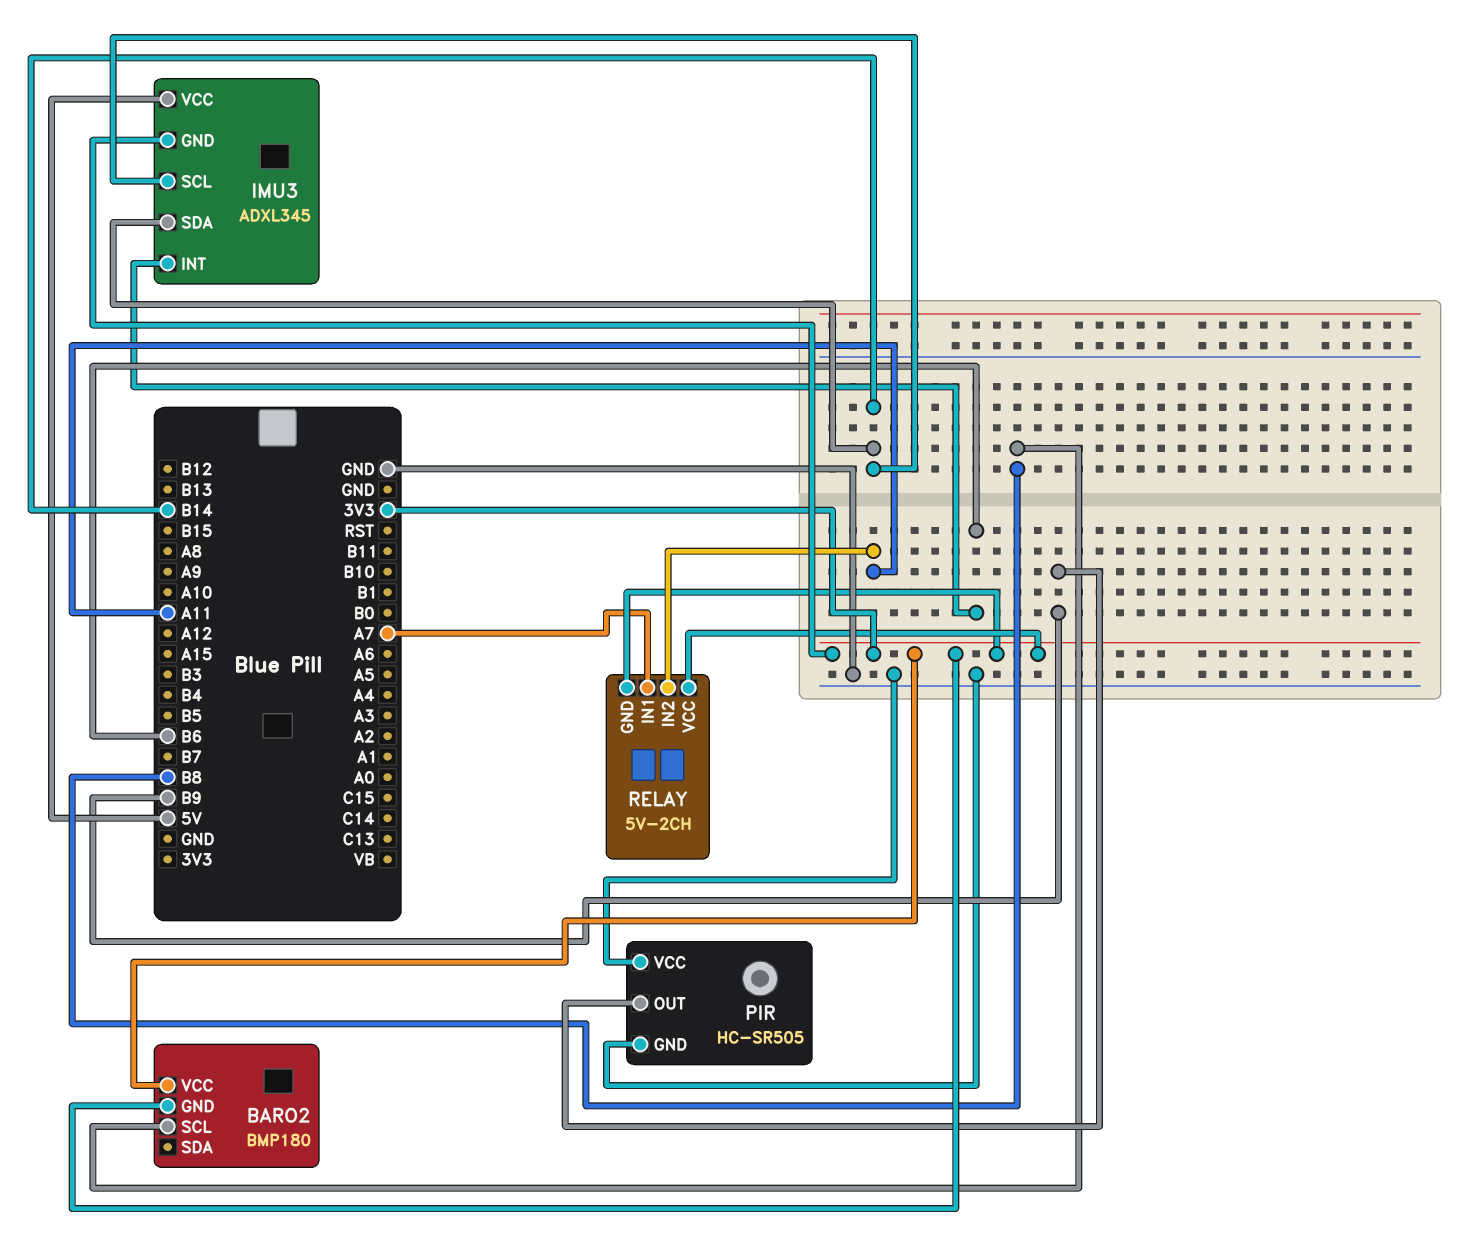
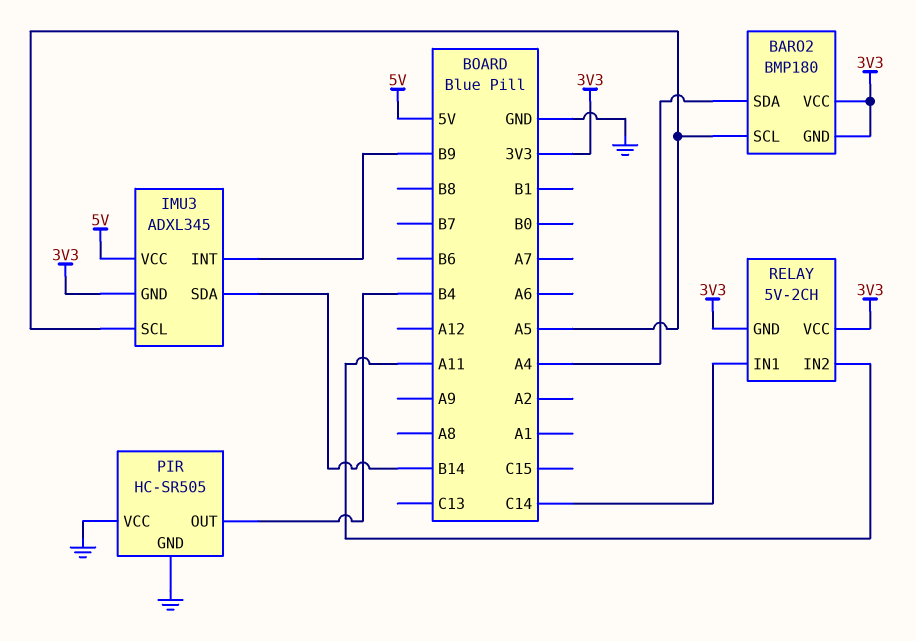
BARO2 pin SCL: B8 -> A5
BARO2 pin SDA: none -> A4
IMU3 pin INT: B6 -> B9
IMU3 pin SCL: B14 -> A5
PIR pin OUT: B9 -> B4
RELAY pin IN1: A7 -> C14

